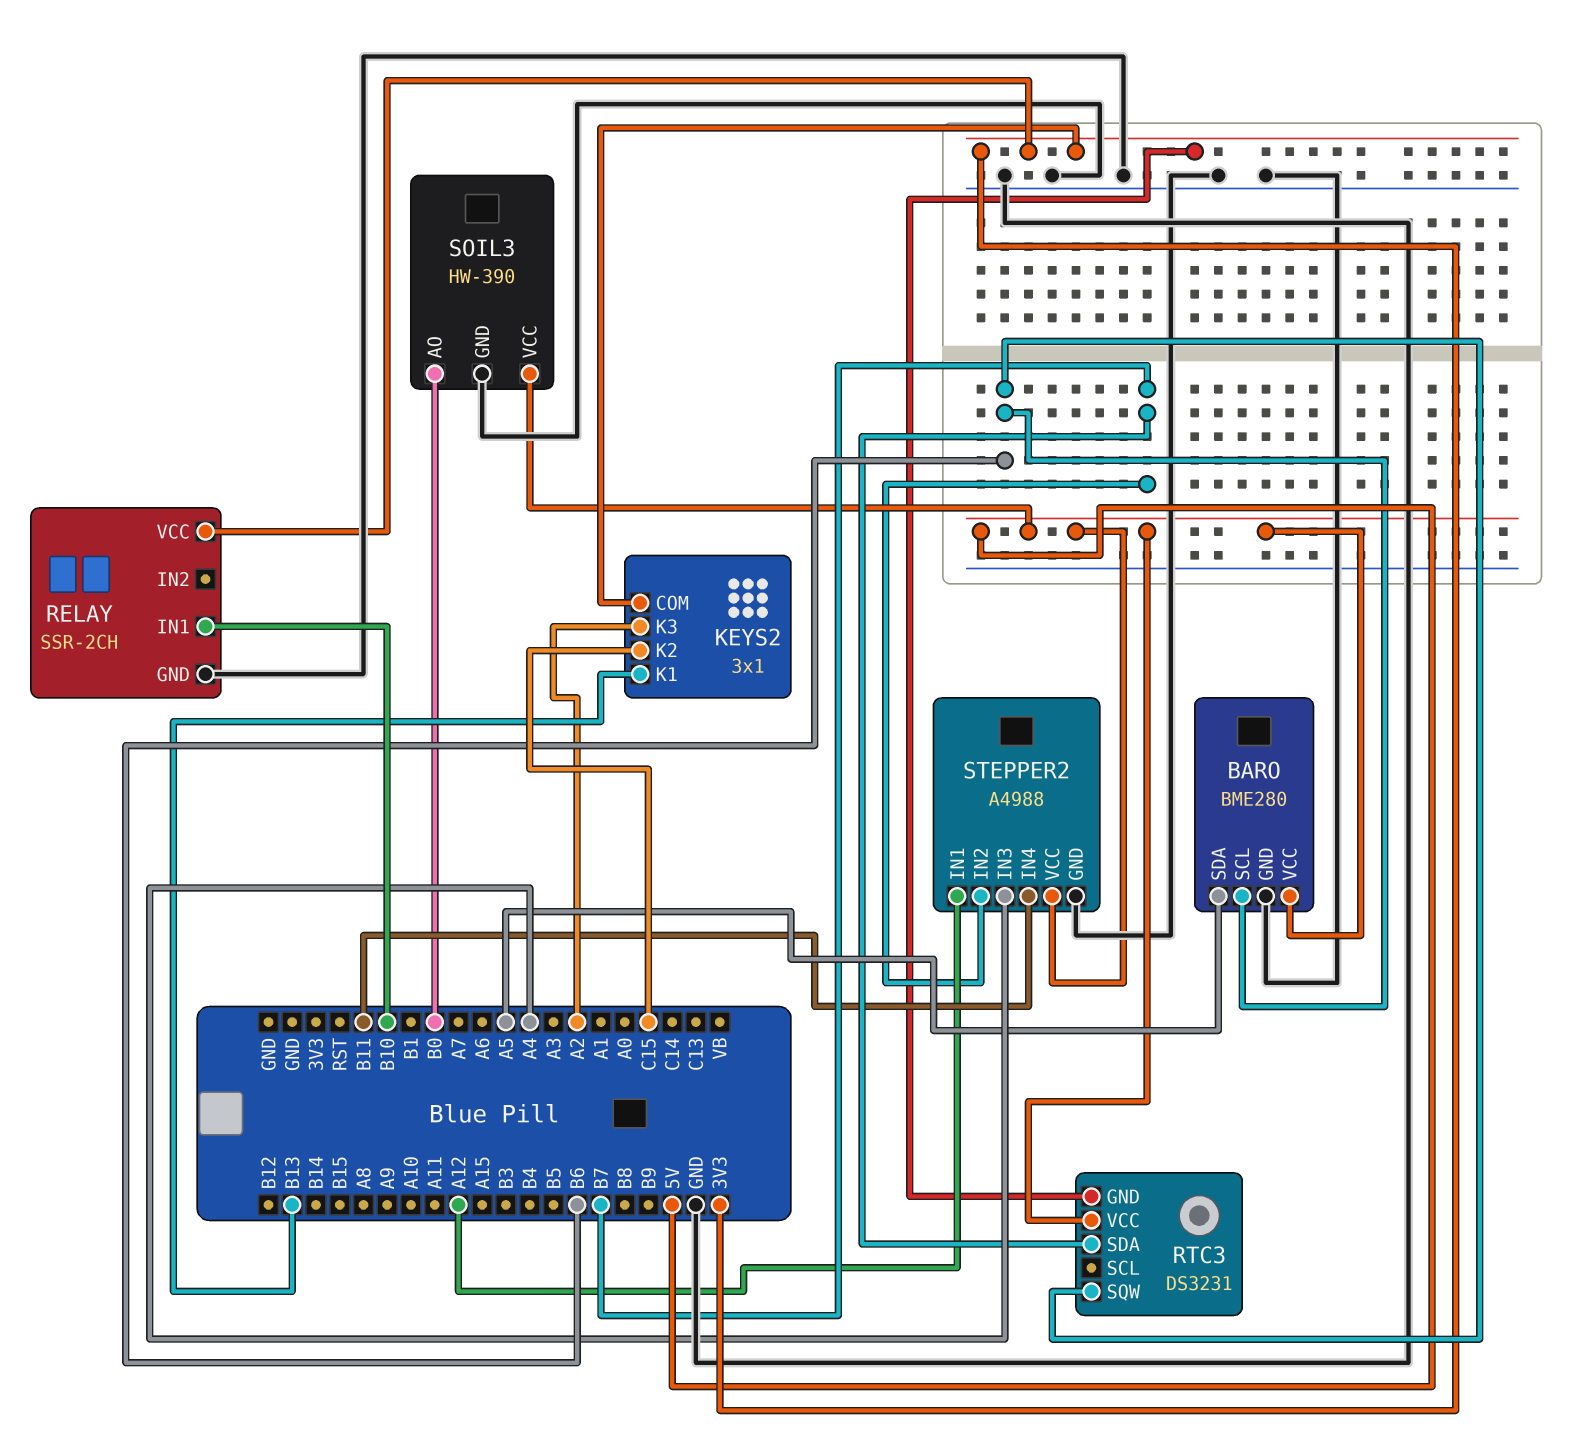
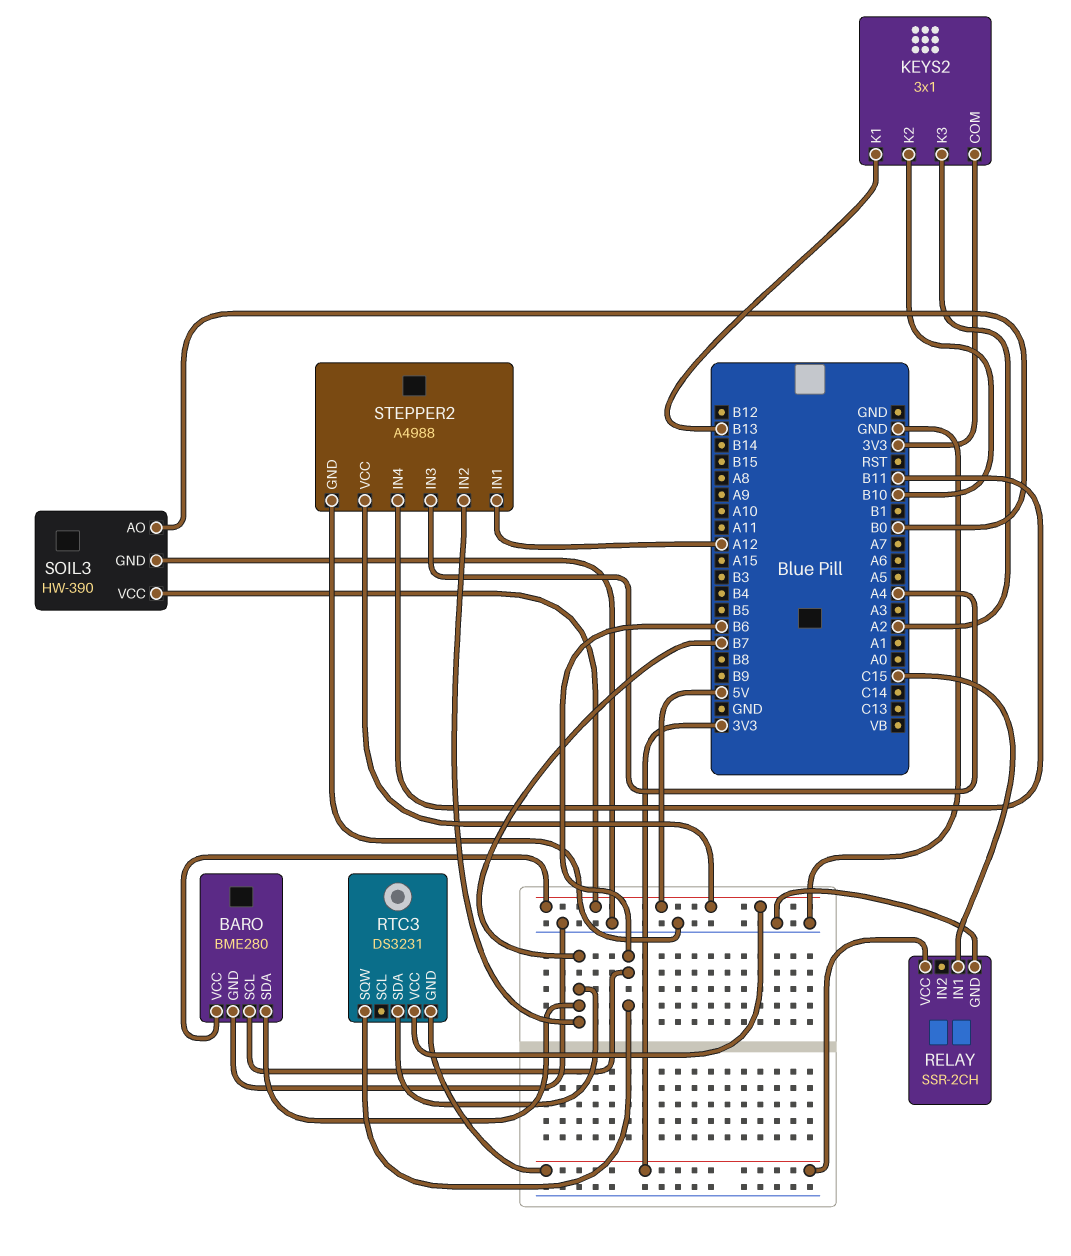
BARO pin SDA: A5 -> B7
KEYS2 pin K2: C15 -> B10
RELAY pin IN1: B10 -> C15

